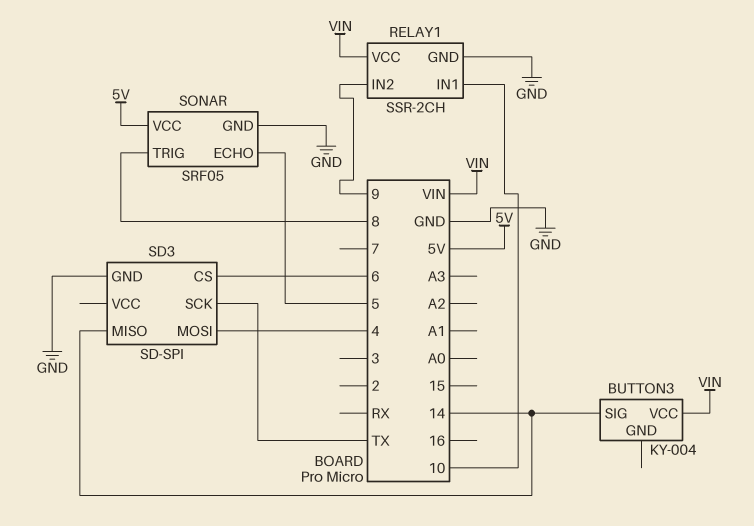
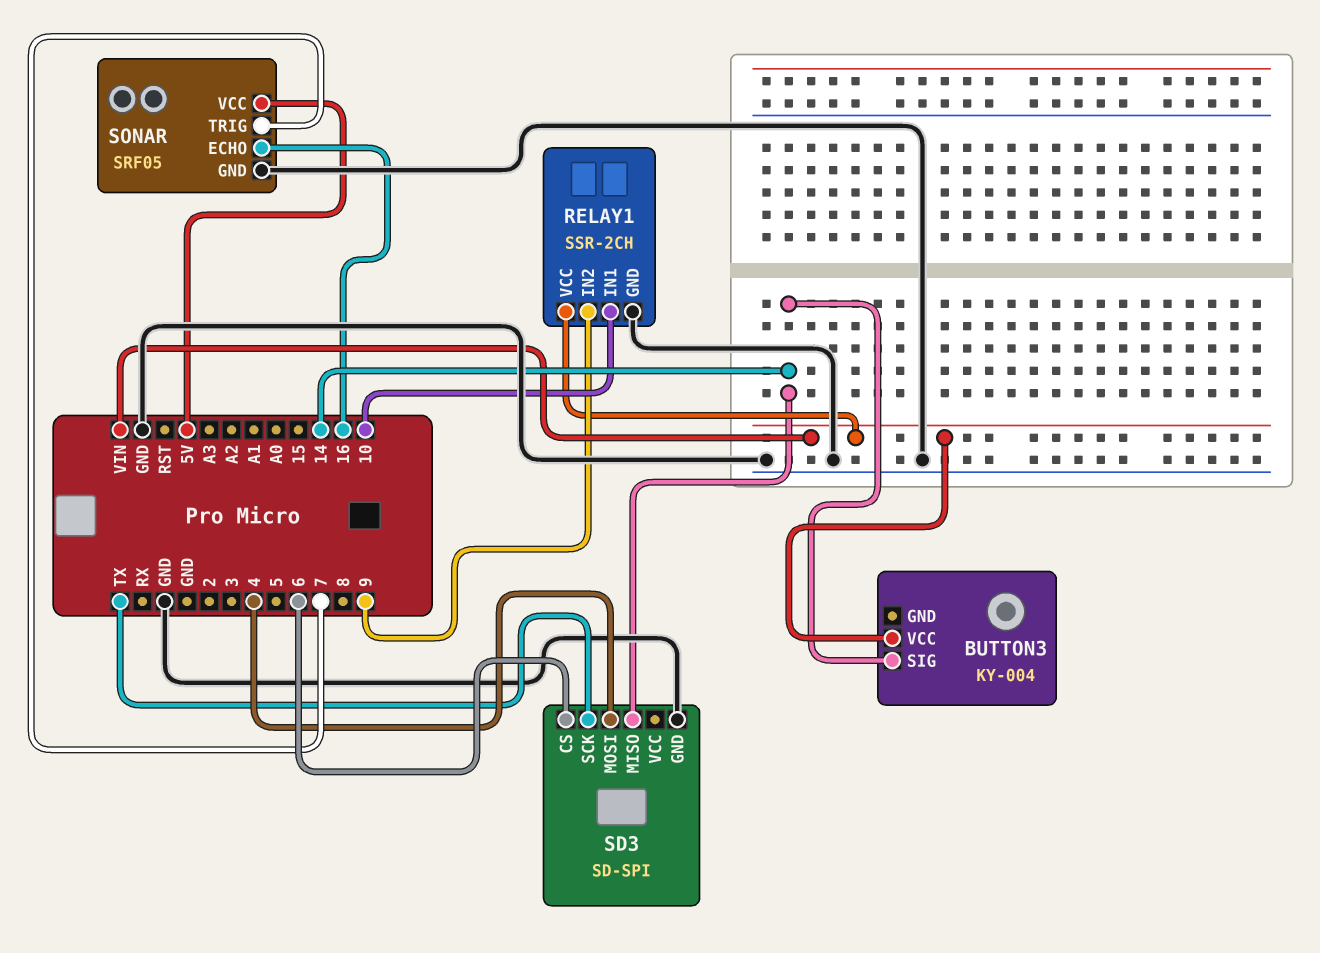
SONAR pin ECHO: 5 -> 16
SONAR pin TRIG: 8 -> 7

